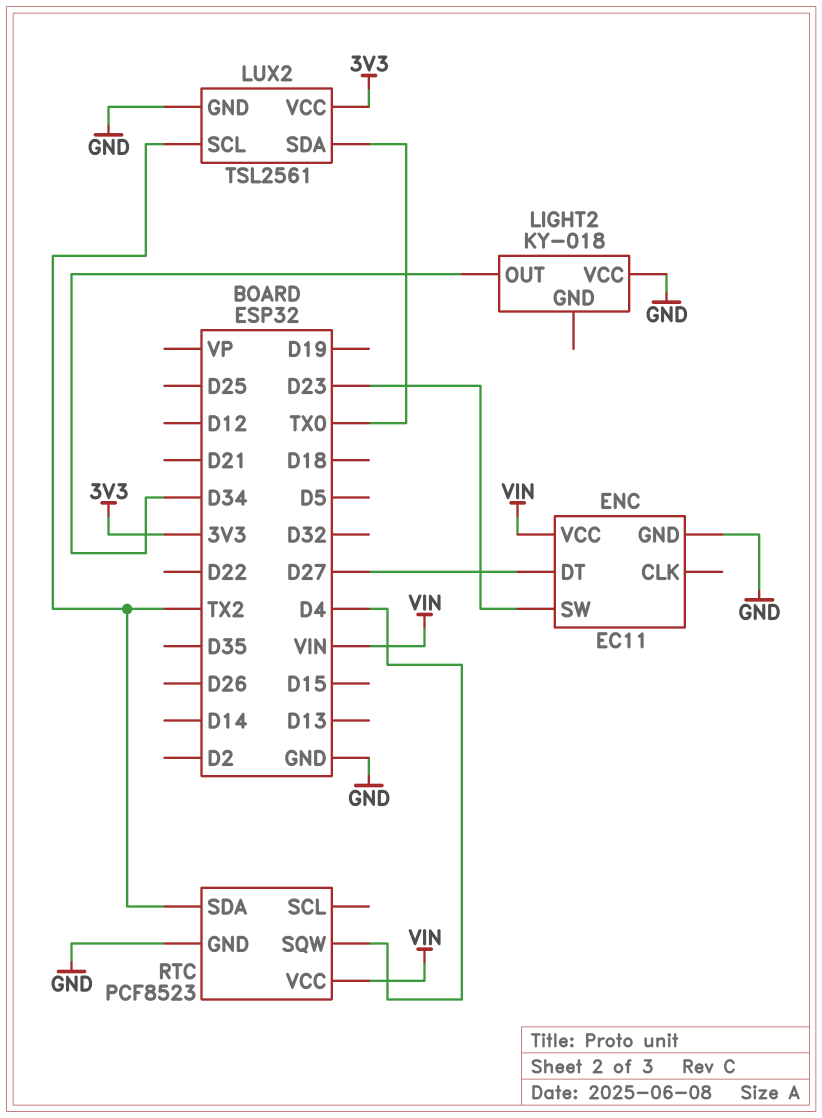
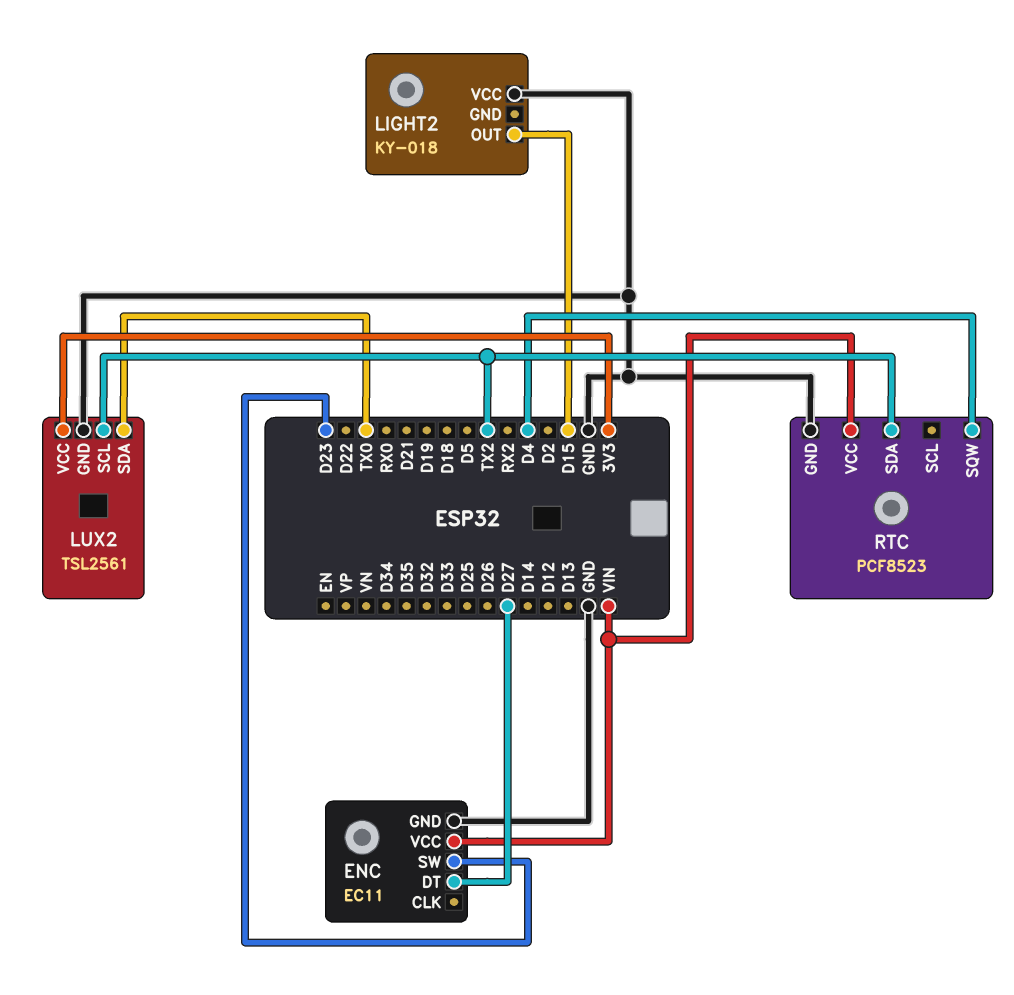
LIGHT2 pin OUT: D34 -> D15

